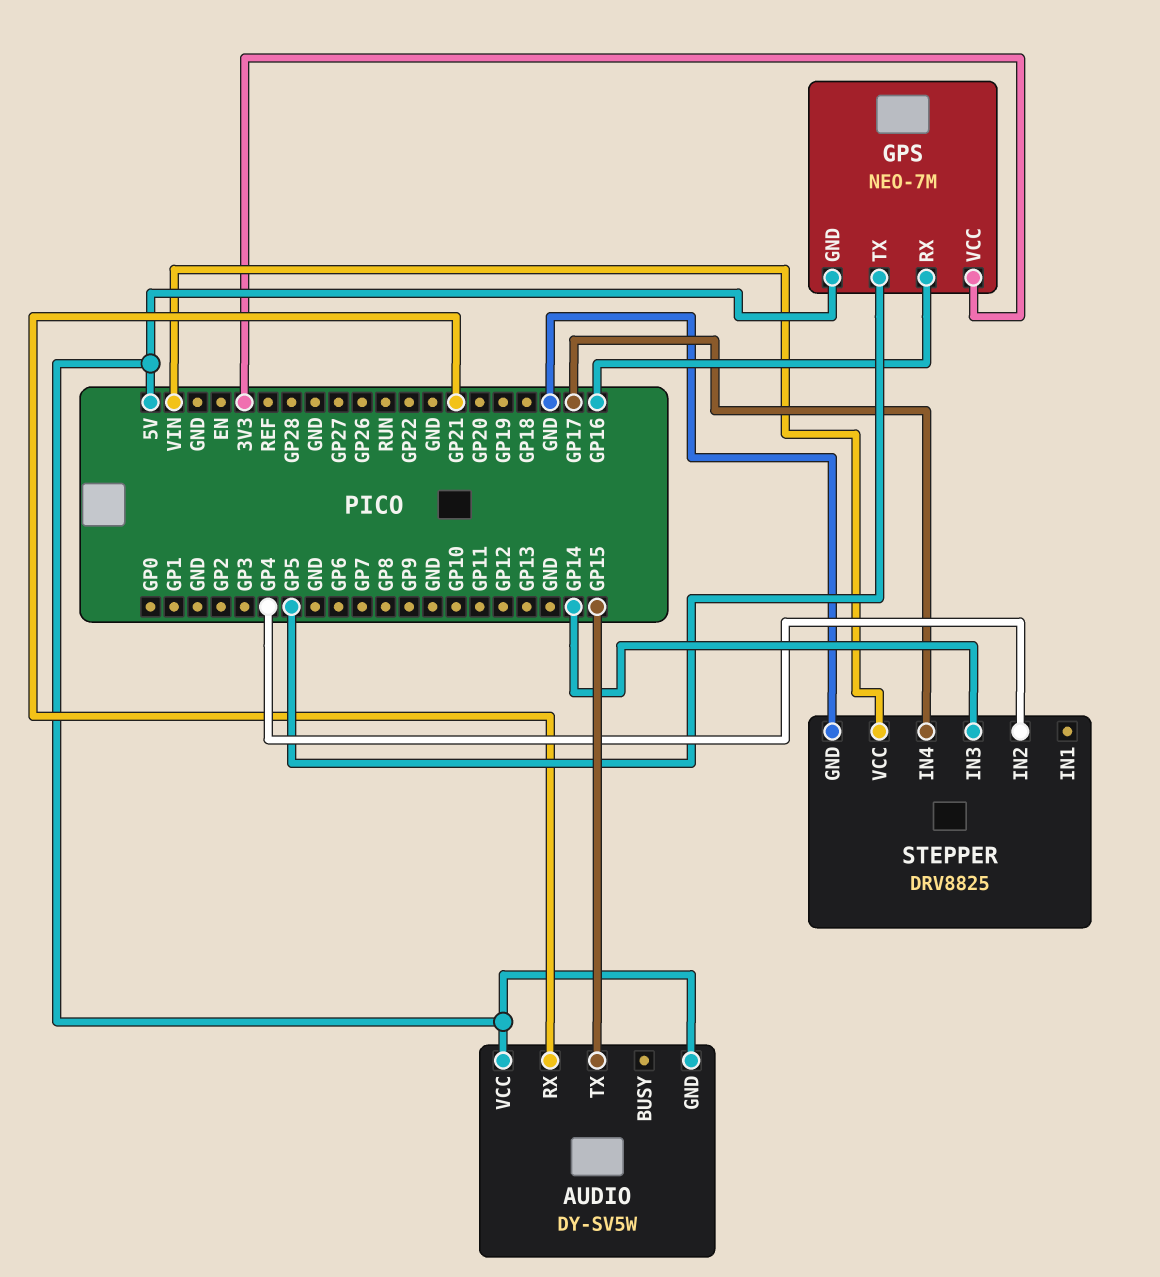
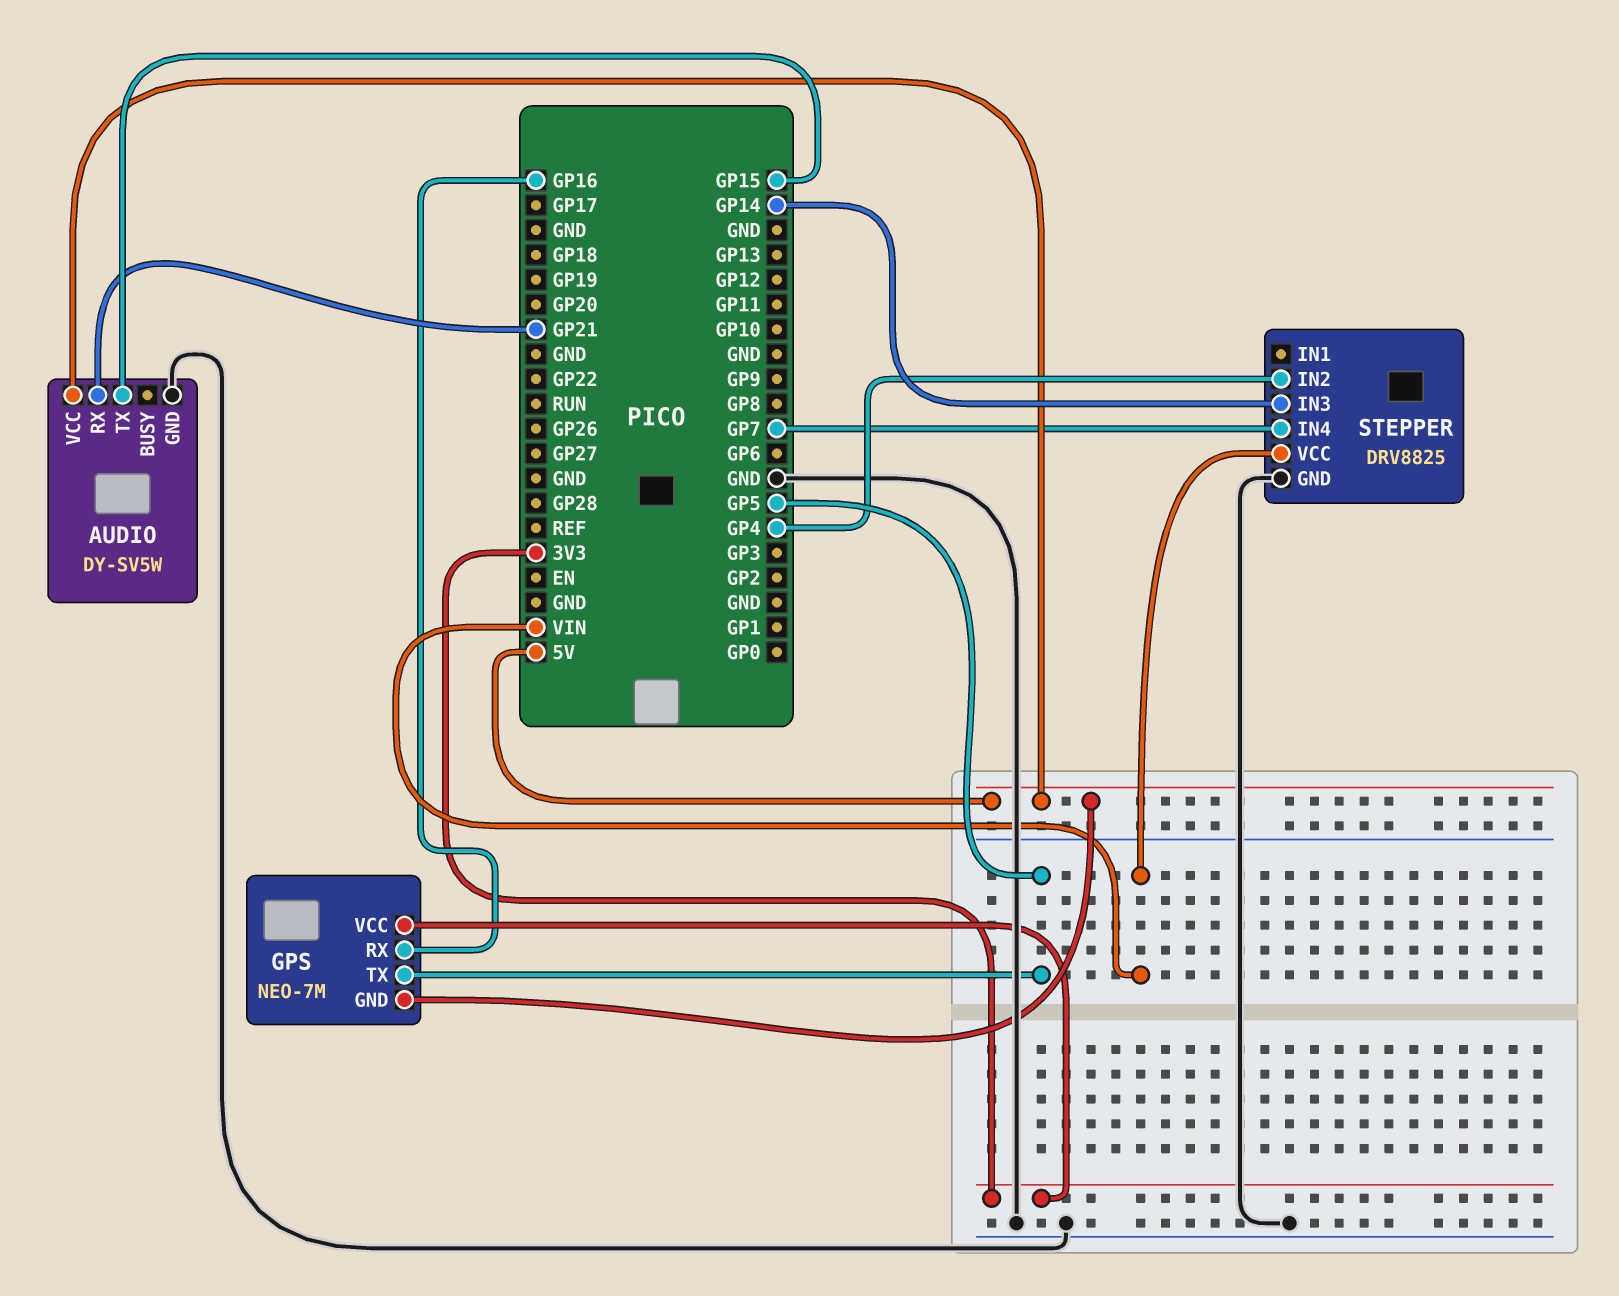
AUDIO pin GND: 5V -> GND
STEPPER pin IN4: GP17 -> GP7

